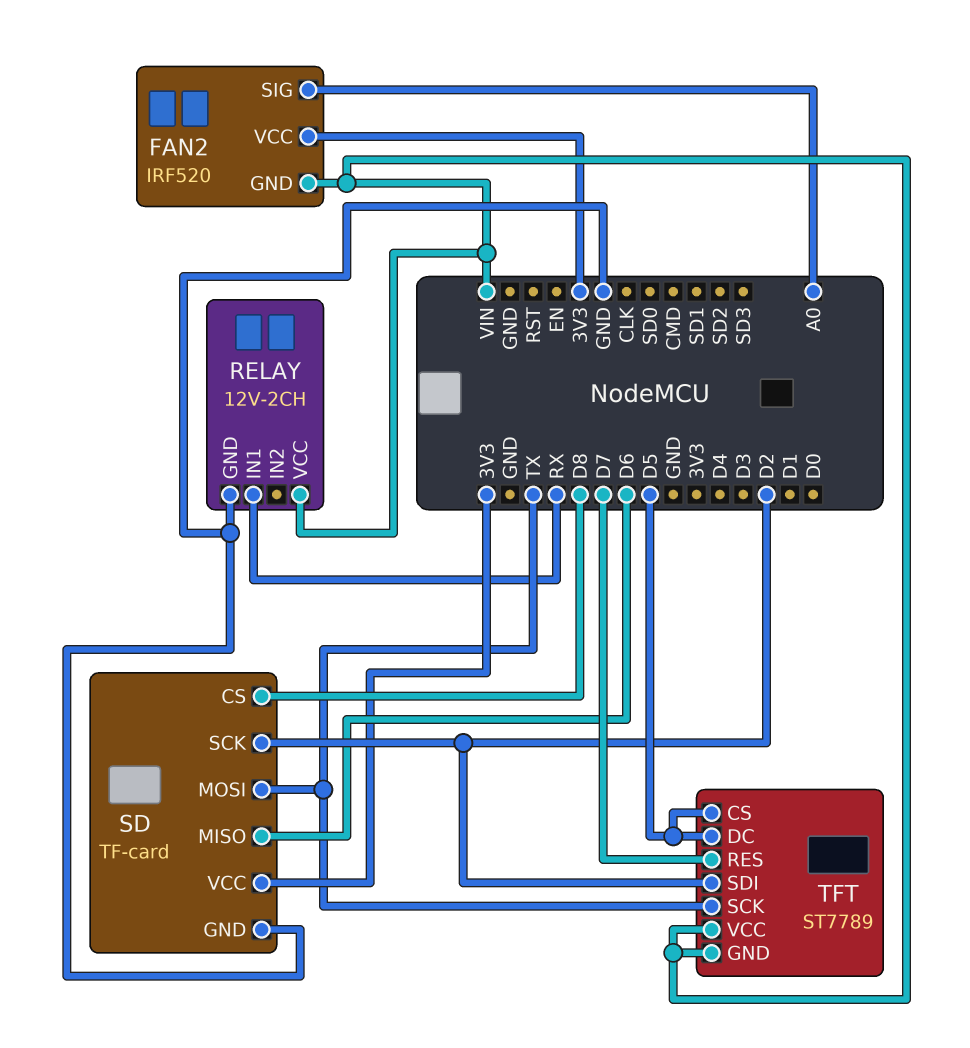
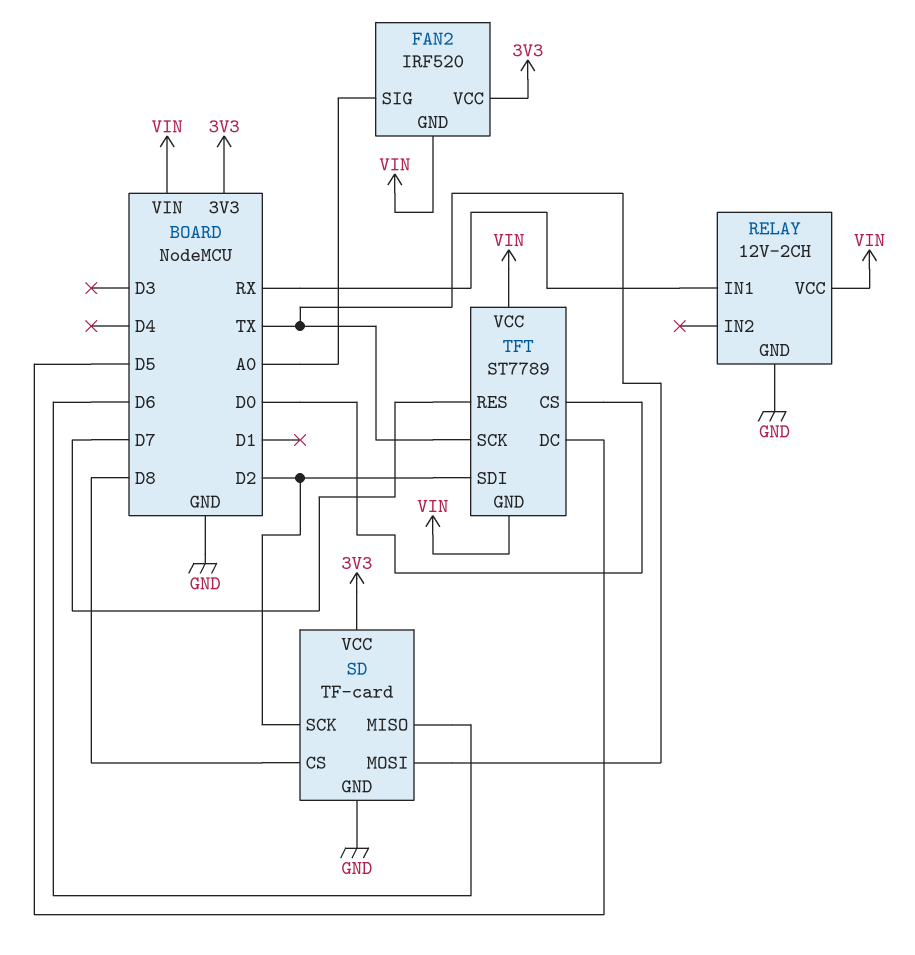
TFT pin CS: D5 -> D0

